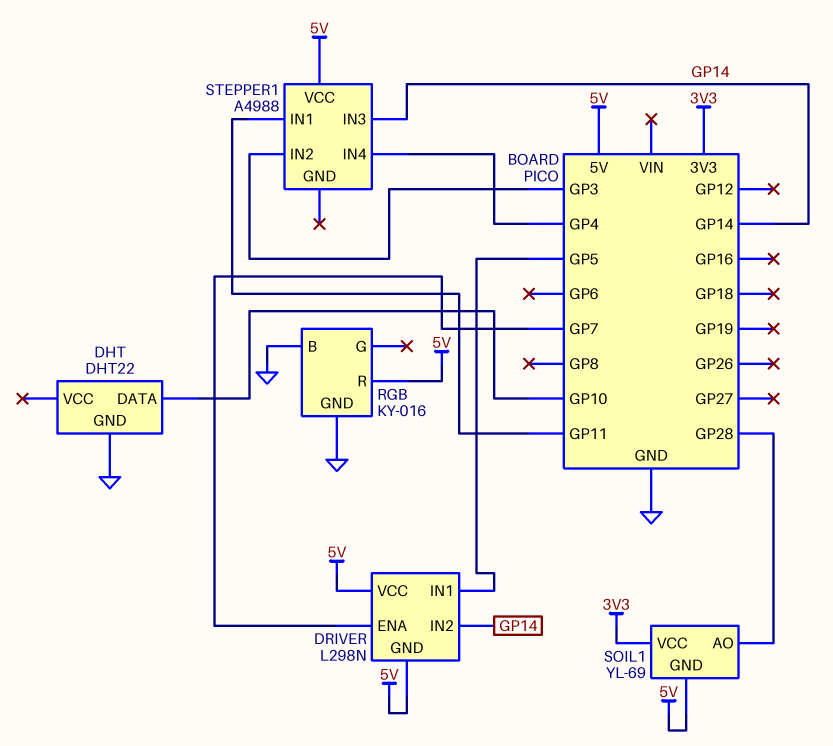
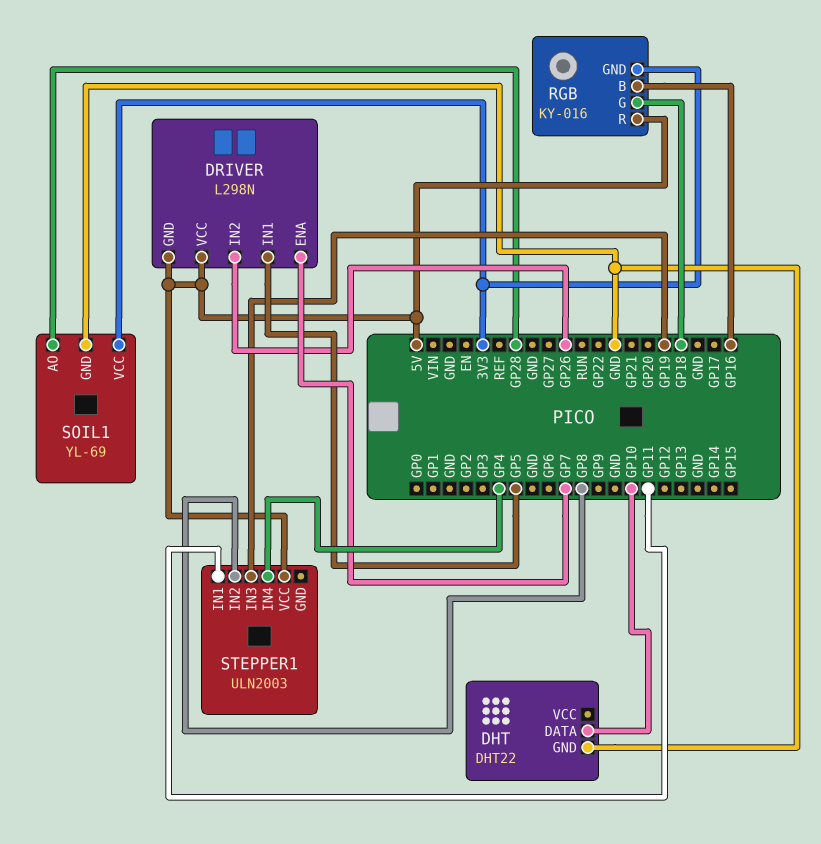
DRIVER pin IN2: GP14 -> GP26
RGB pin B: GND -> GP16
RGB pin G: none -> GP18
RGB pin GND: GND -> 3V3
SOIL1 pin GND: 5V -> GND
STEPPER1: A4988 -> ULN2003
STEPPER1 pin IN2: GP3 -> GP8
STEPPER1 pin IN3: GP14 -> GP19

